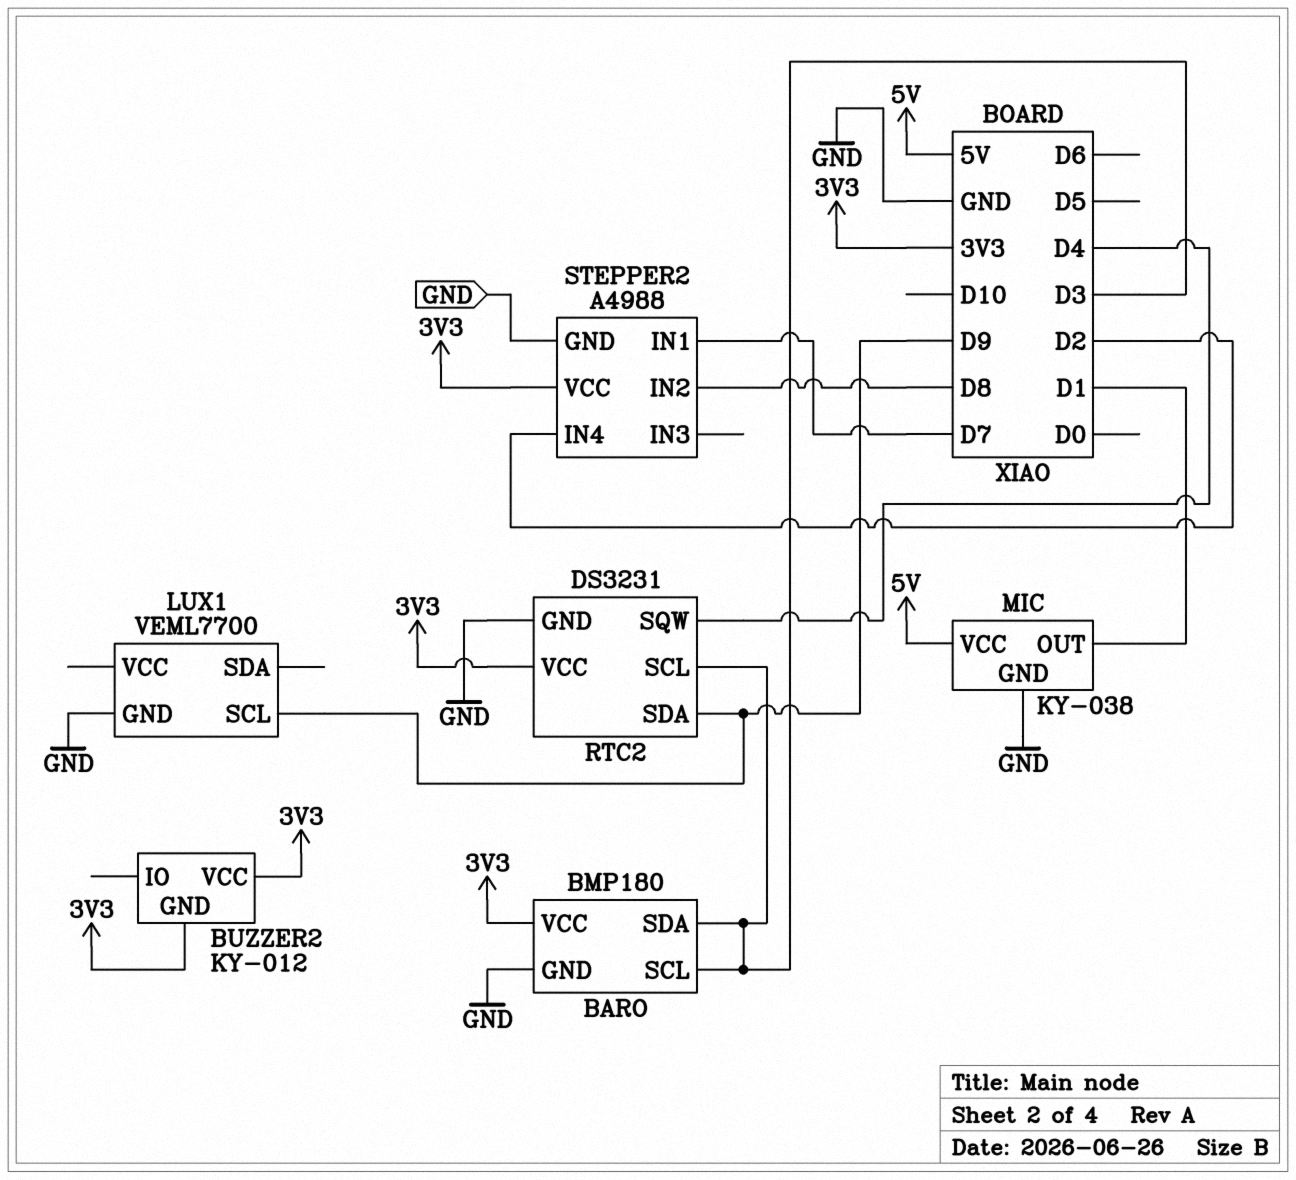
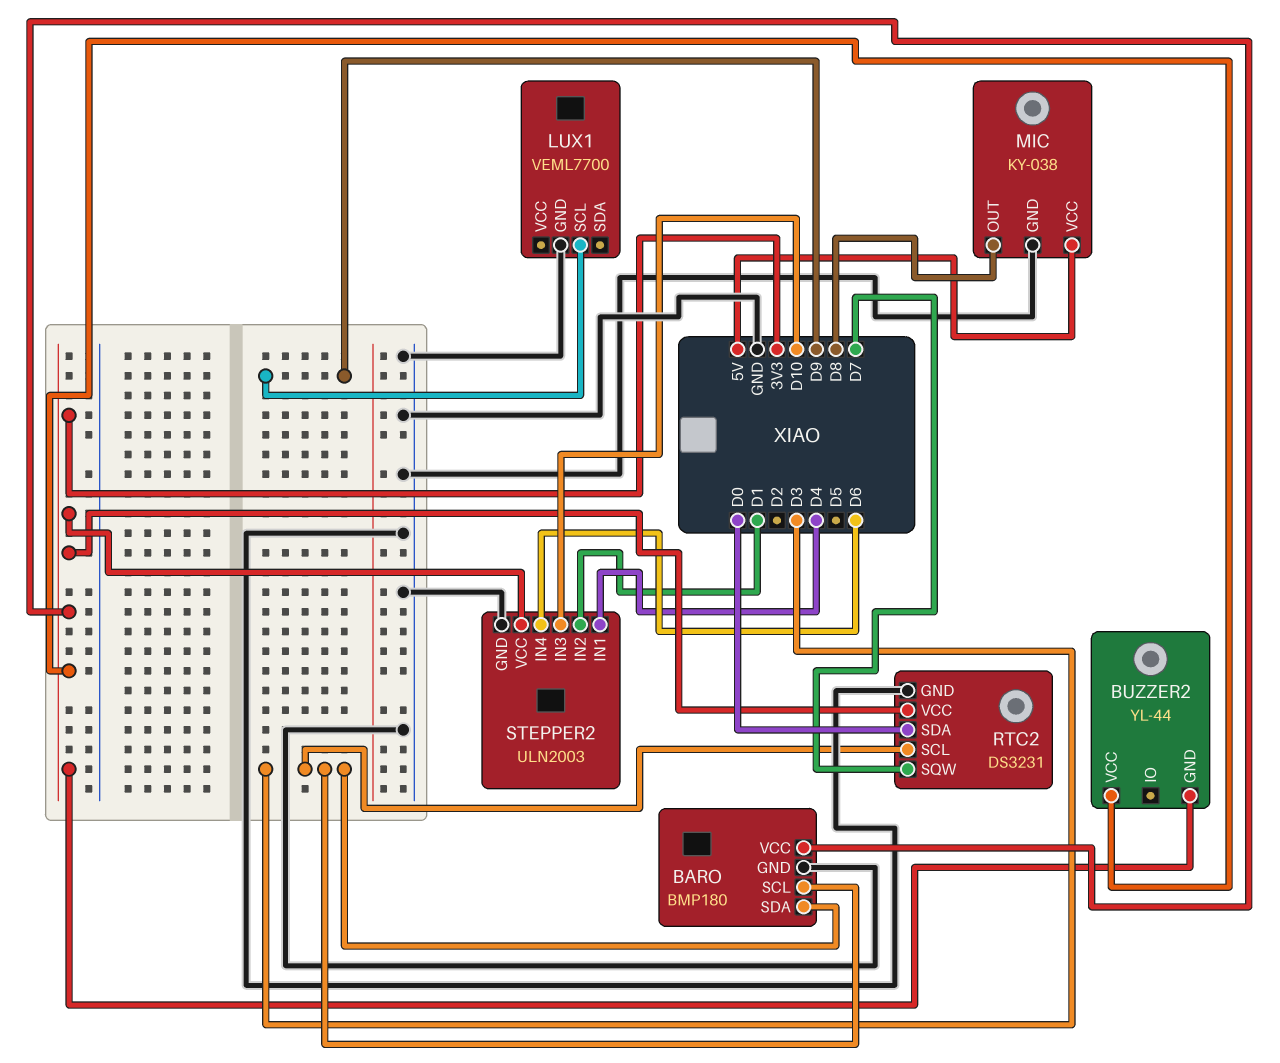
BUZZER2: KY-012 -> YL-44
MIC pin OUT: D1 -> D8
RTC2 pin SDA: D9 -> D0
RTC2 pin SQW: D4 -> D7
STEPPER2: A4988 -> ULN2003
STEPPER2 pin IN1: D7 -> D4
STEPPER2 pin IN2: D8 -> D1
STEPPER2 pin IN3: none -> D10
STEPPER2 pin IN4: D2 -> D6

